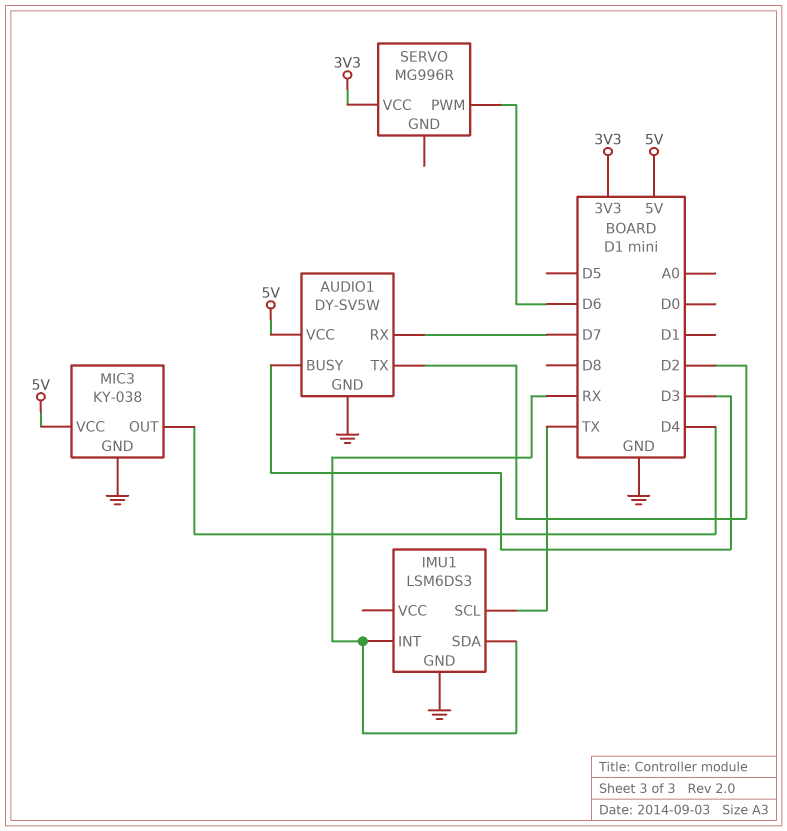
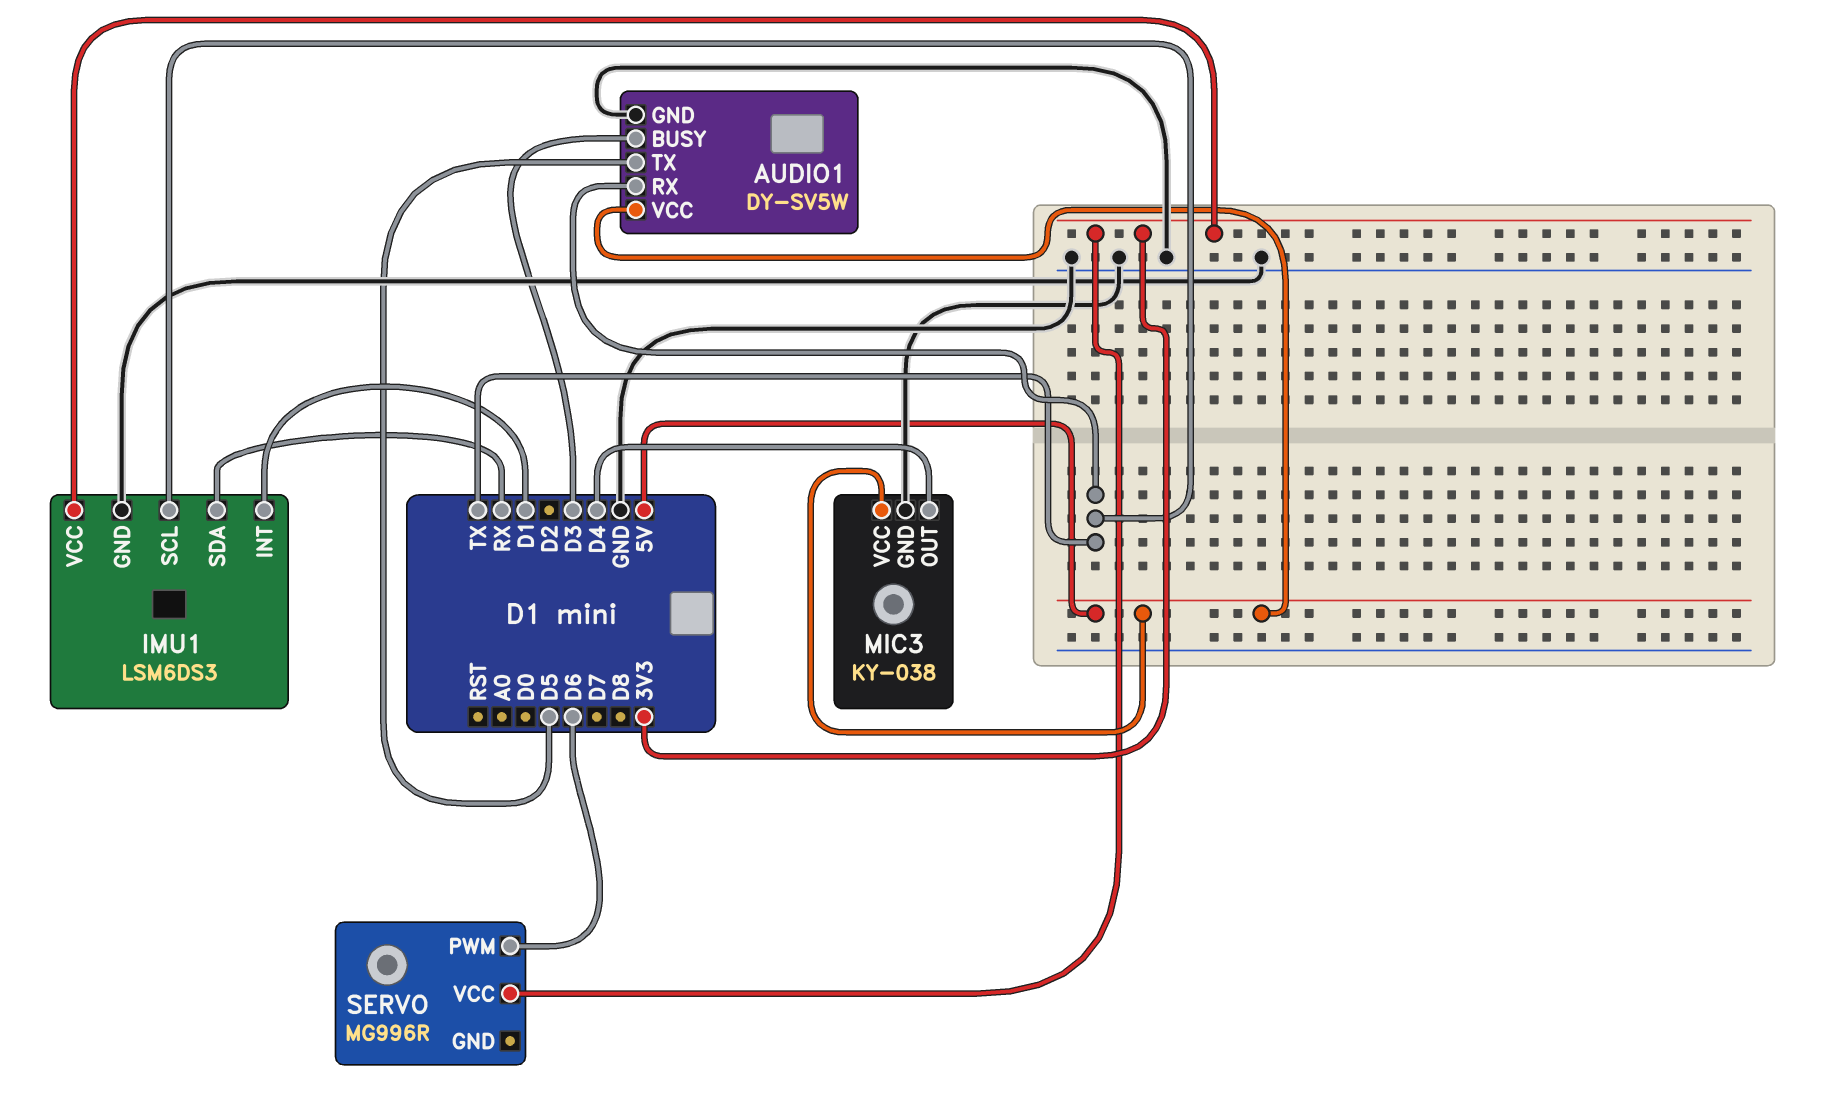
AUDIO1 pin RX: D7 -> TX
AUDIO1 pin TX: D2 -> D5
IMU1 pin INT: RX -> D1
IMU1 pin VCC: none -> 3V3

